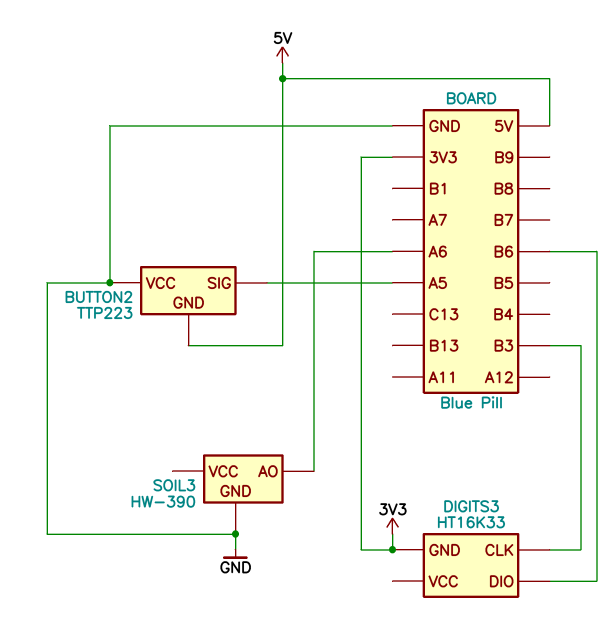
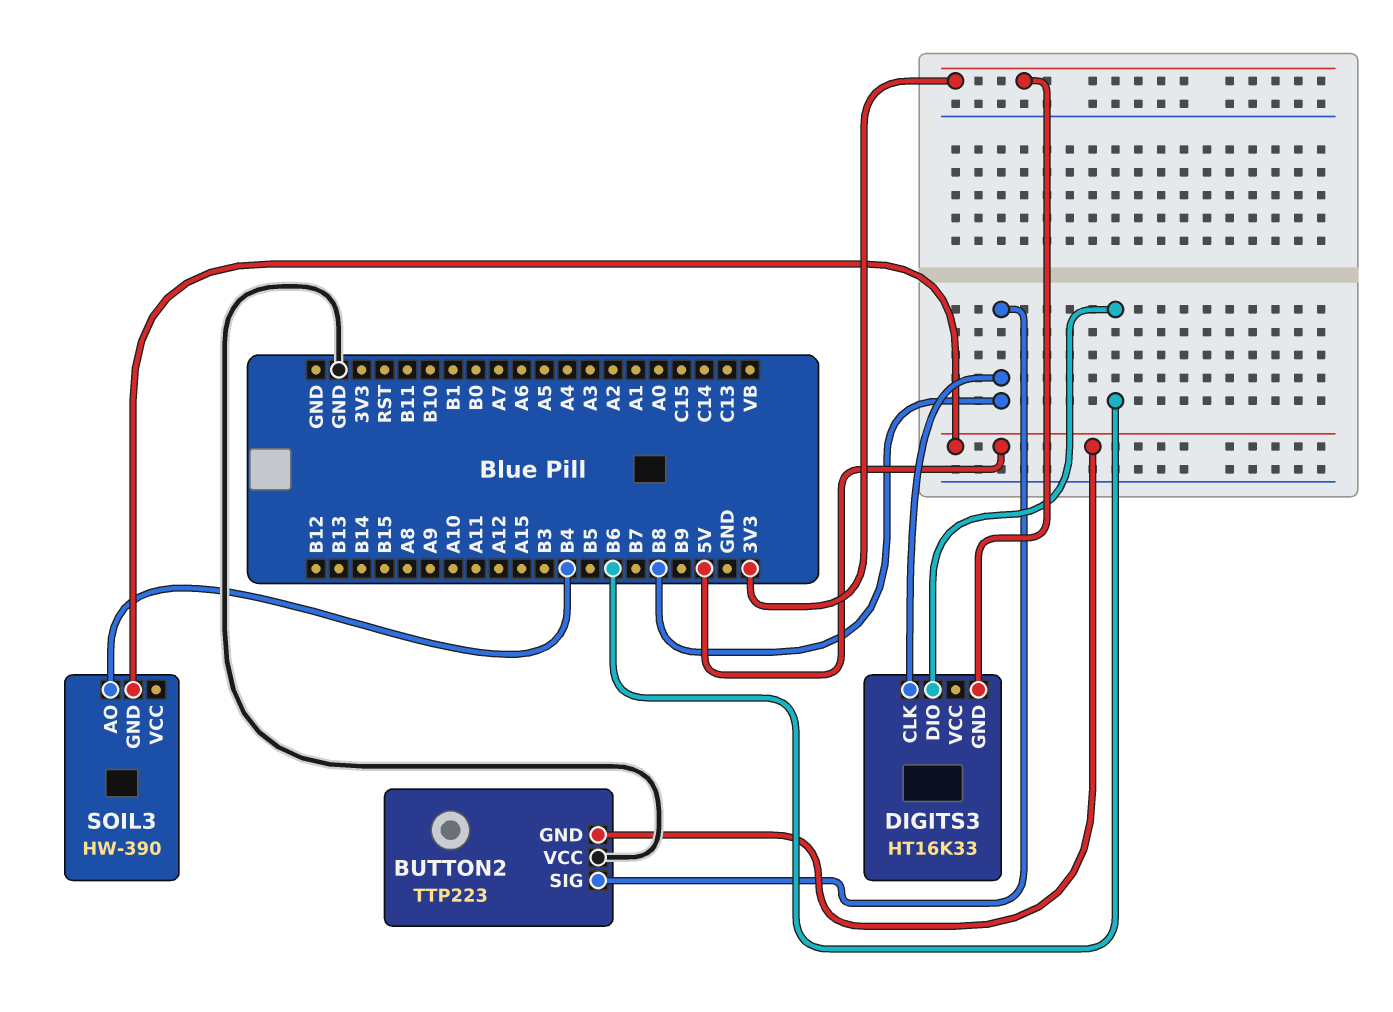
BUTTON2 pin SIG: A5 -> B8
DIGITS3 pin CLK: B3 -> B8
SOIL3 pin AO: A6 -> B4
SOIL3 pin GND: GND -> 5V

